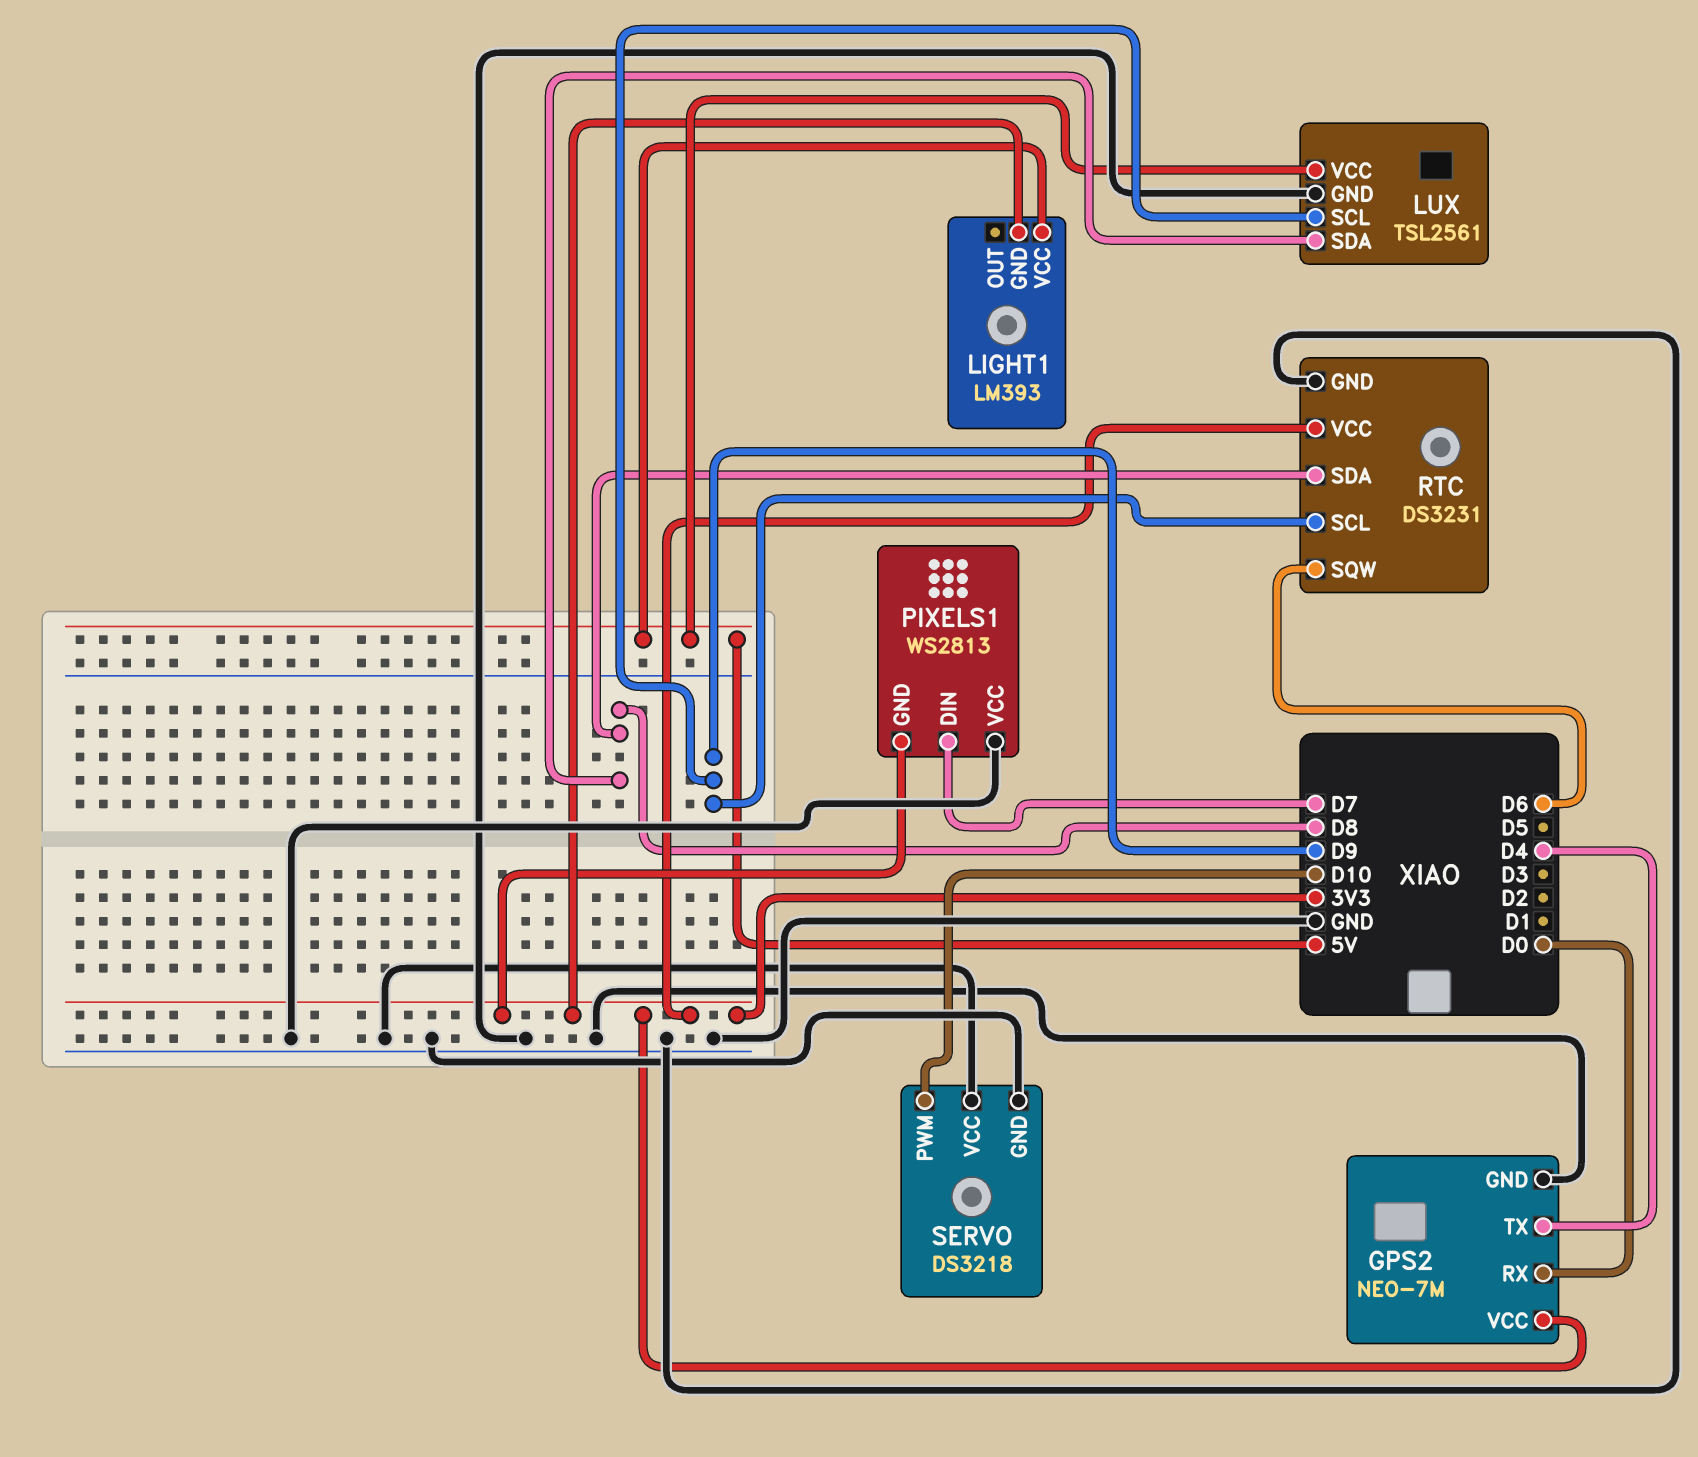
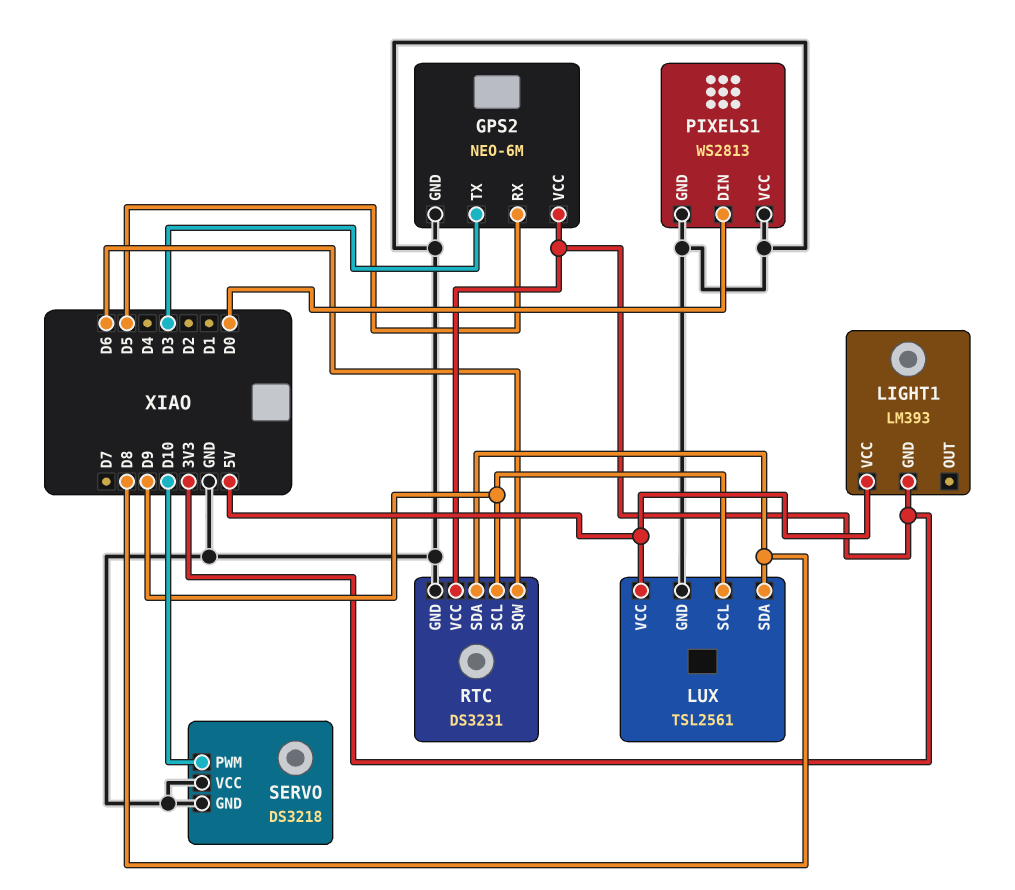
GPS2: NEO-7M -> NEO-6M
GPS2 pin RX: D0 -> D5
GPS2 pin TX: D4 -> D3
PIXELS1 pin DIN: D7 -> D0
PIXELS1 pin GND: 3V3 -> GND

